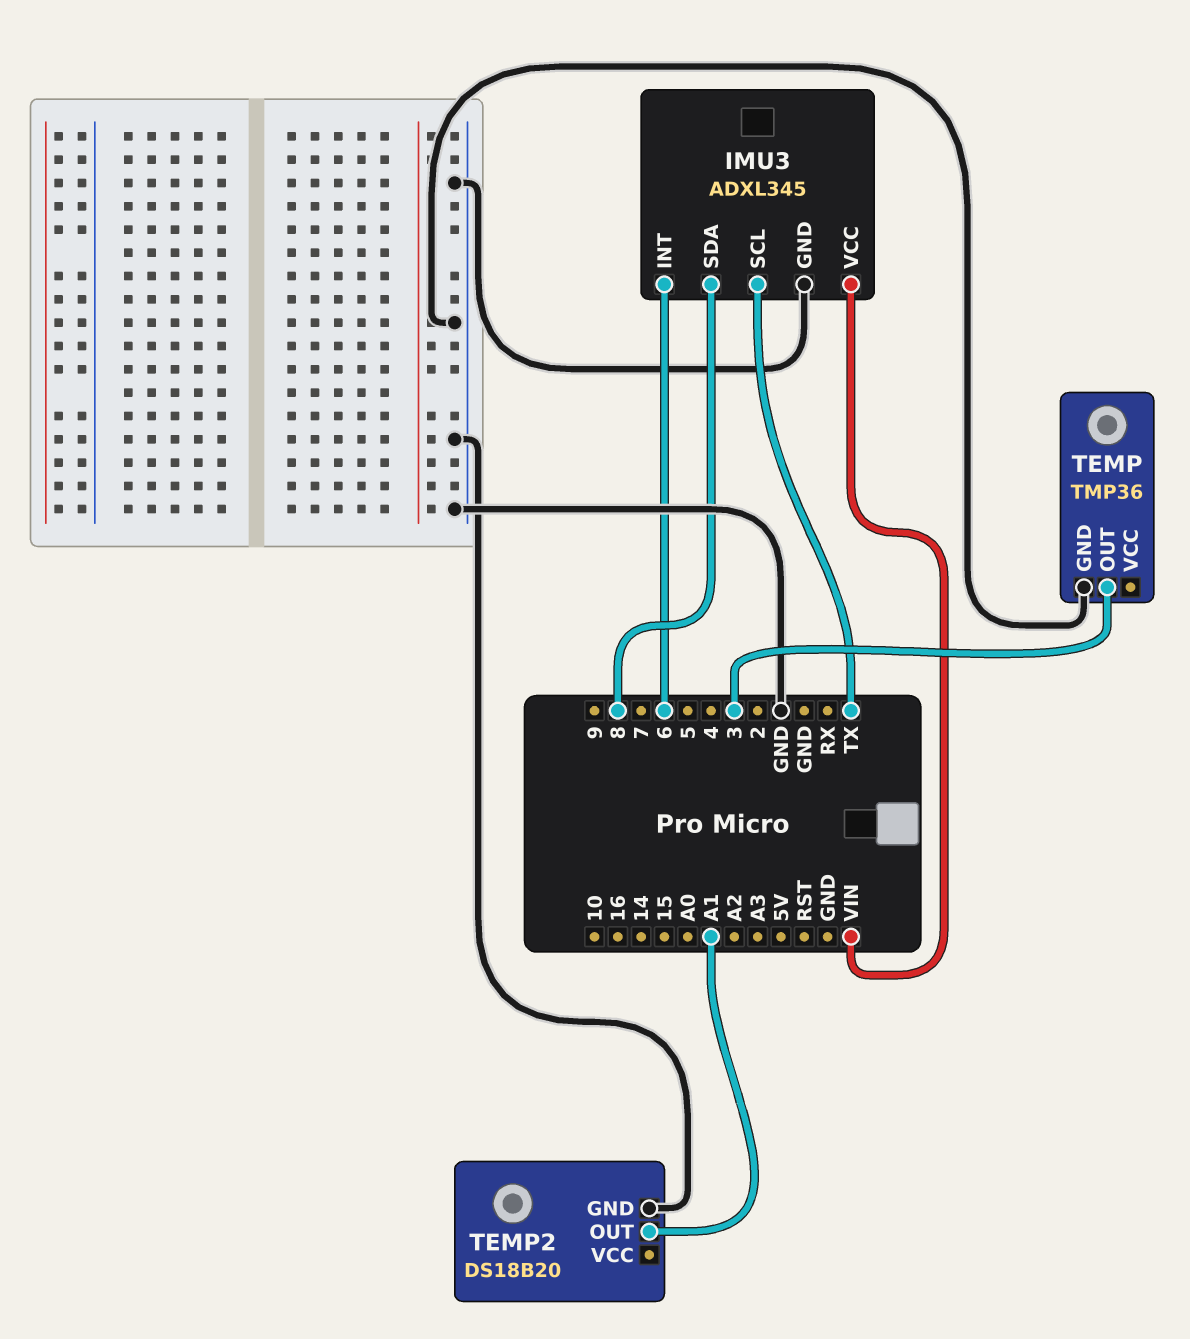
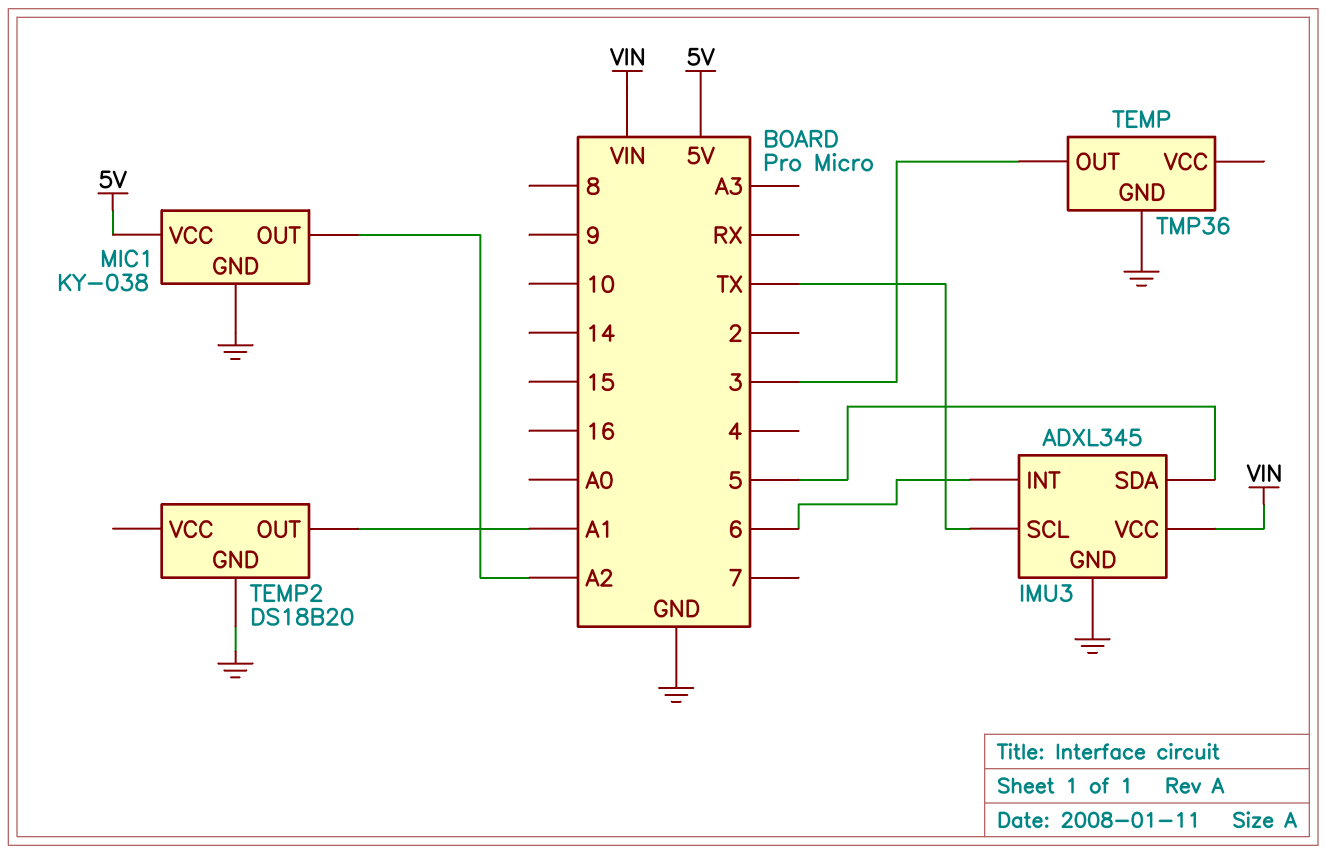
IMU3 pin SDA: 8 -> 5
MIC1: none -> KY-038
MIC1 pin GND: none -> GND
MIC1 pin OUT: none -> A2
MIC1 pin VCC: none -> 5V

